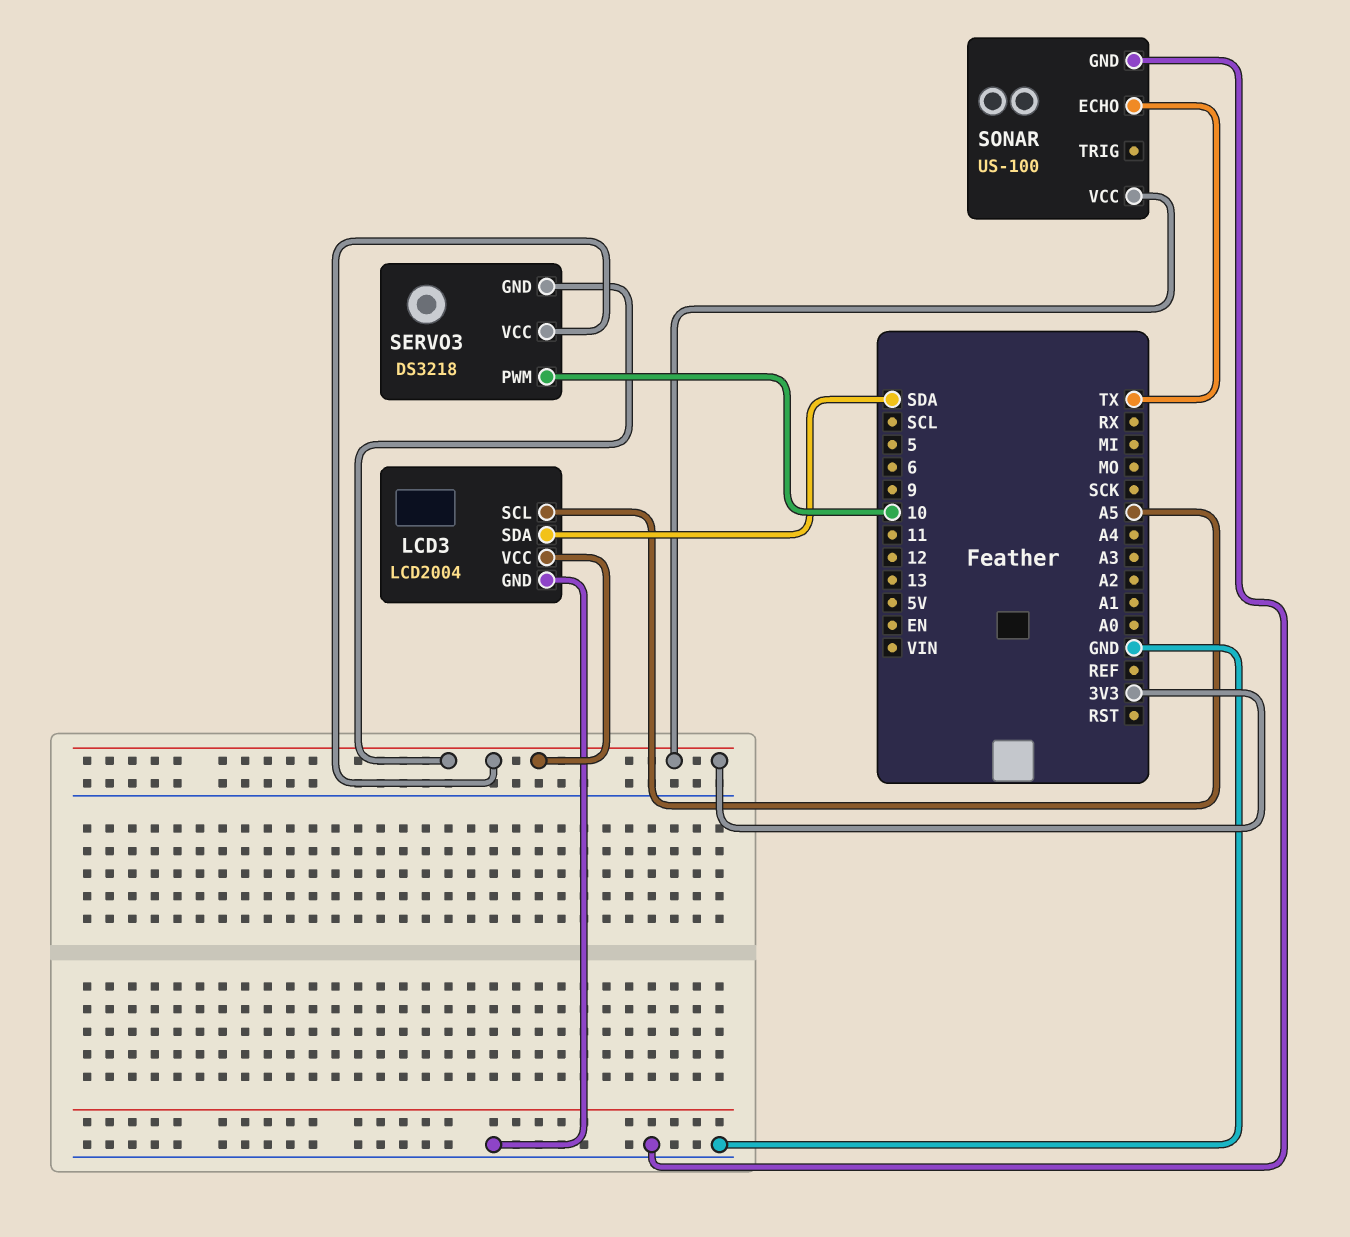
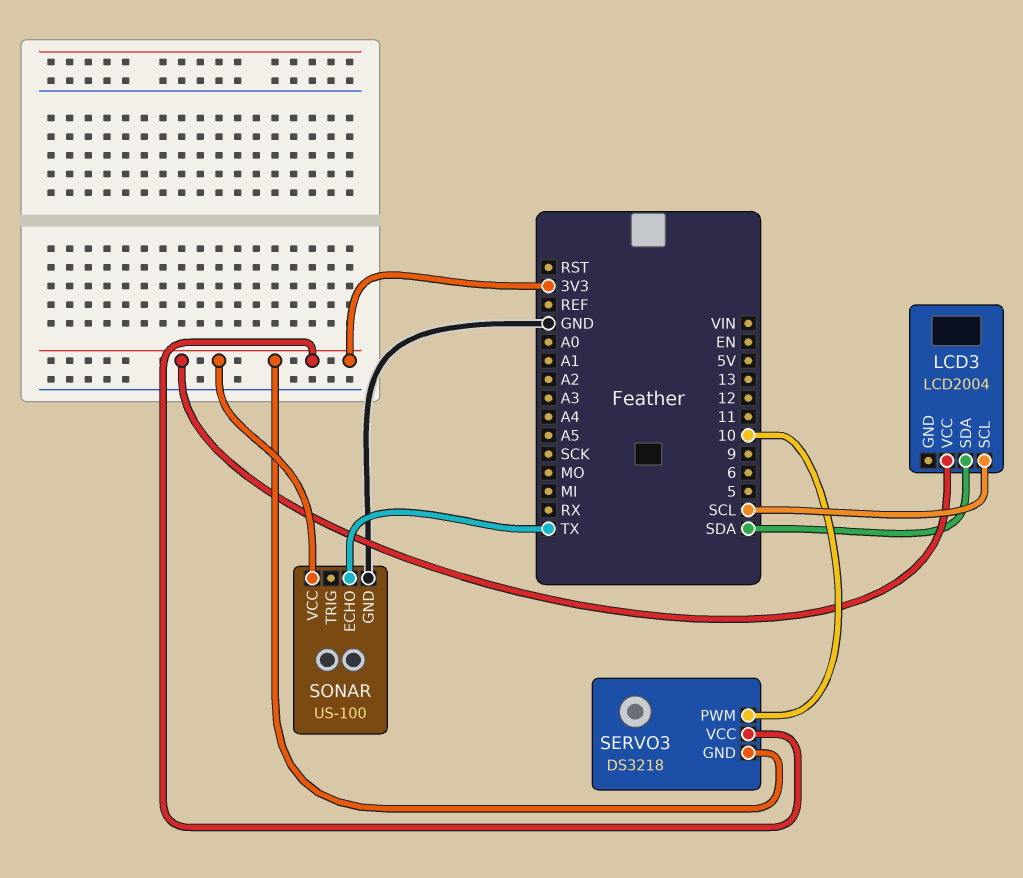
LCD3 pin GND: GND -> none
LCD3 pin SCL: A5 -> SCL

